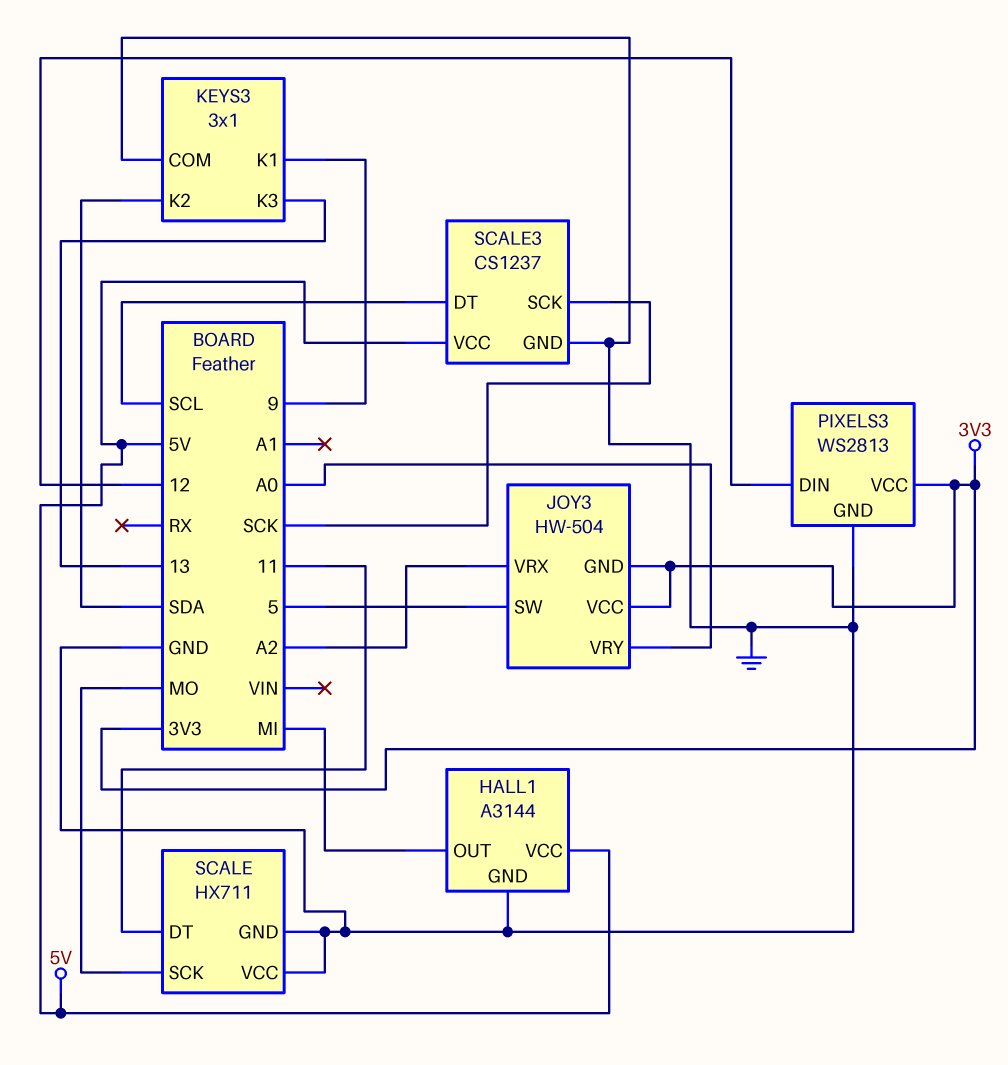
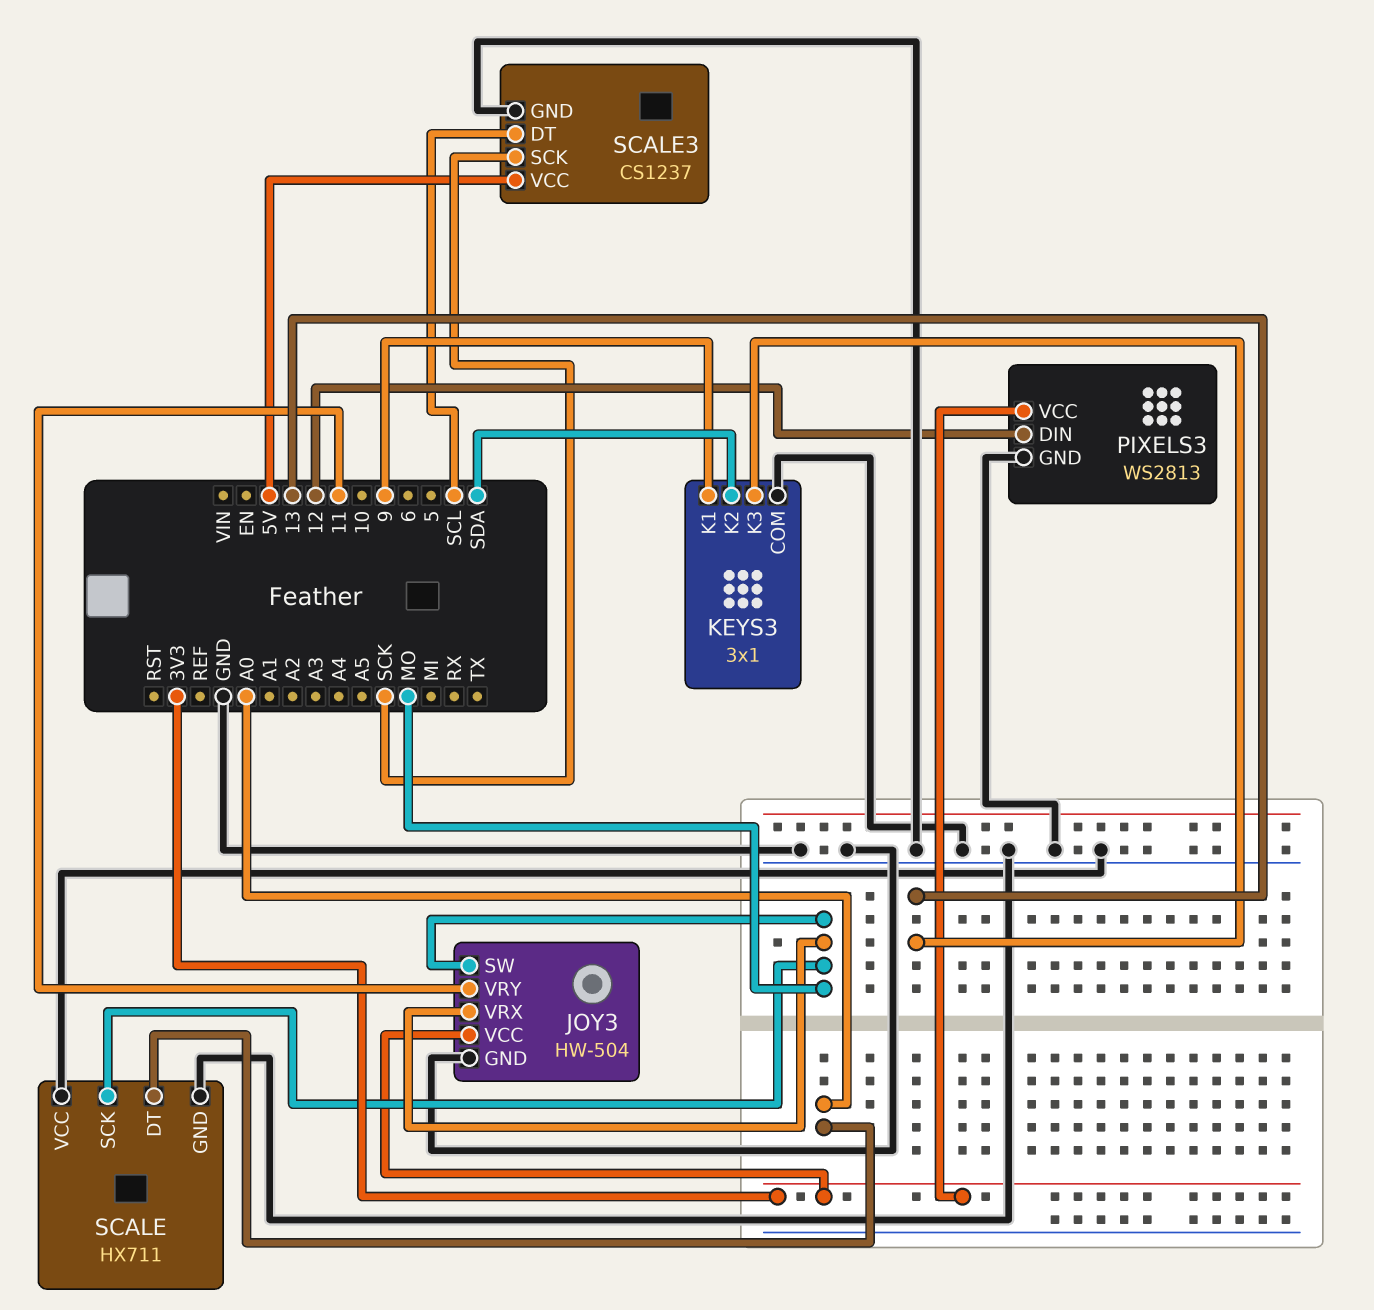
HALL1: A3144 -> none
HALL1 pin GND: GND -> none
HALL1 pin OUT: MI -> none
HALL1 pin VCC: 5V -> none
JOY3 pin GND: 3V3 -> GND
JOY3 pin SW: 5 -> MO
JOY3 pin VRX: A2 -> MO
JOY3 pin VRY: A0 -> 11
SCALE pin DT: 11 -> A0

